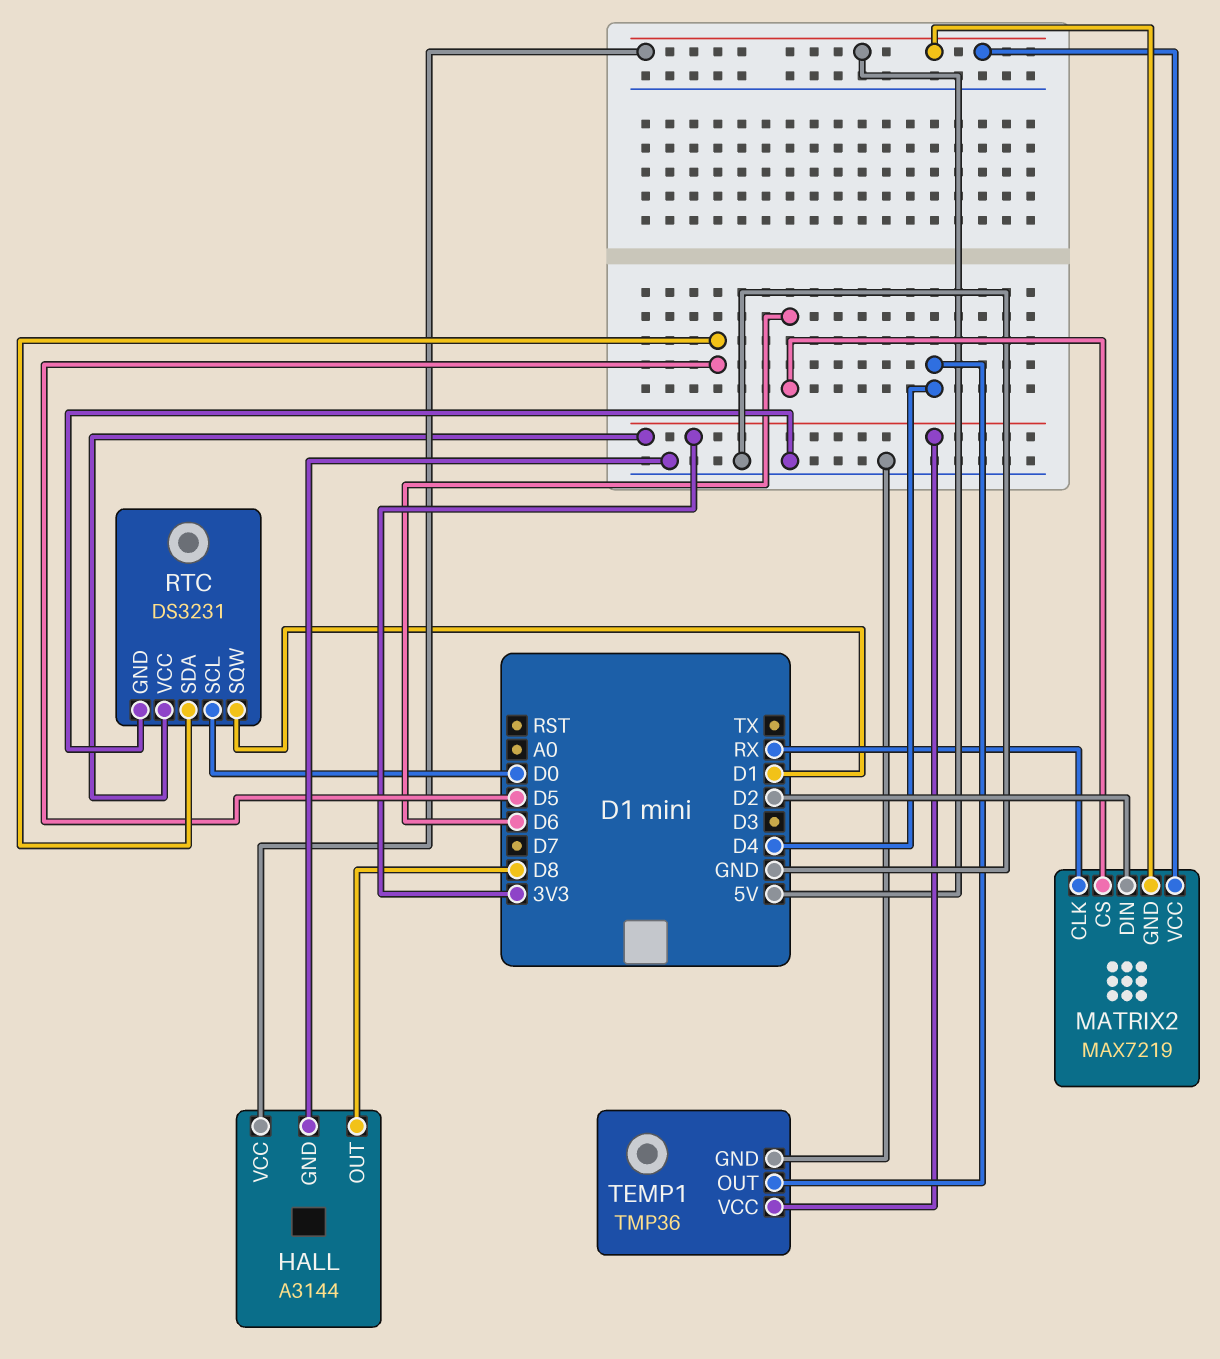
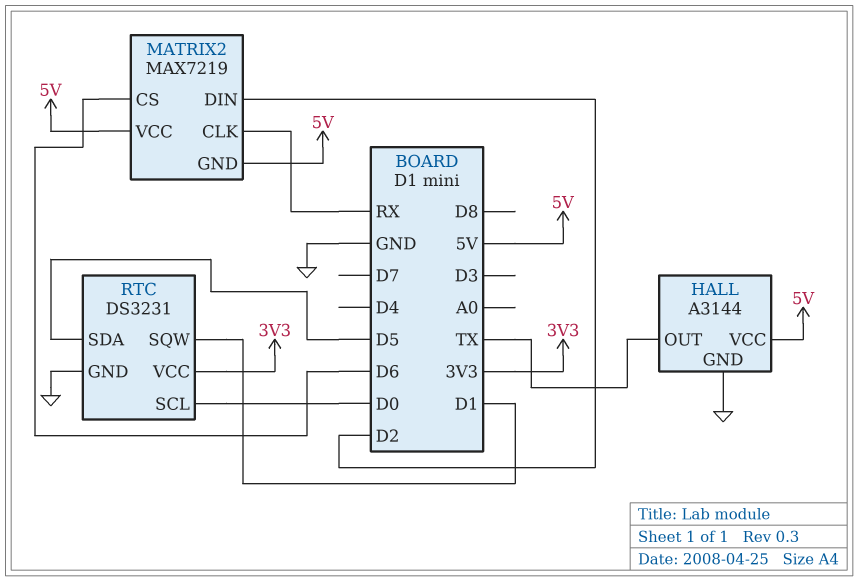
HALL pin OUT: D8 -> TX
TEMP1: TMP36 -> none
TEMP1 pin GND: GND -> none
TEMP1 pin OUT: D4 -> none
TEMP1 pin VCC: 3V3 -> none

